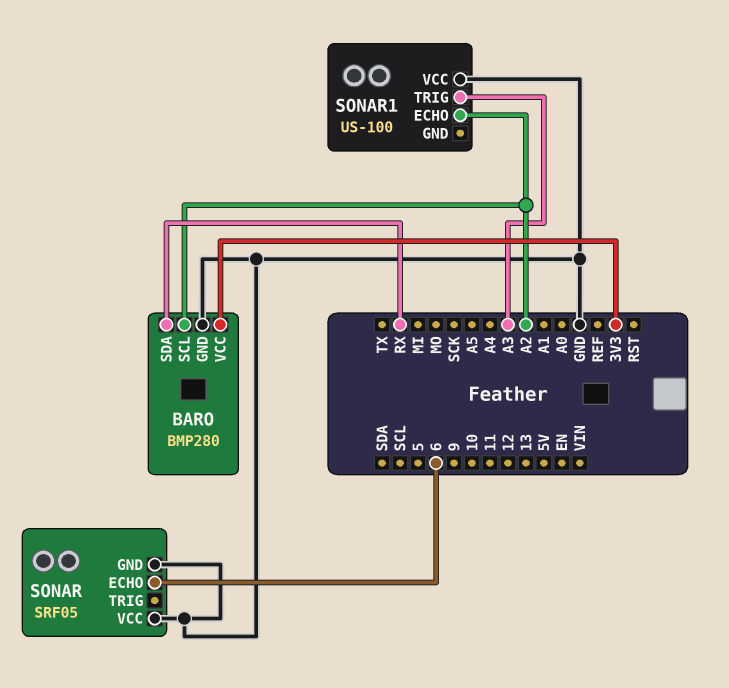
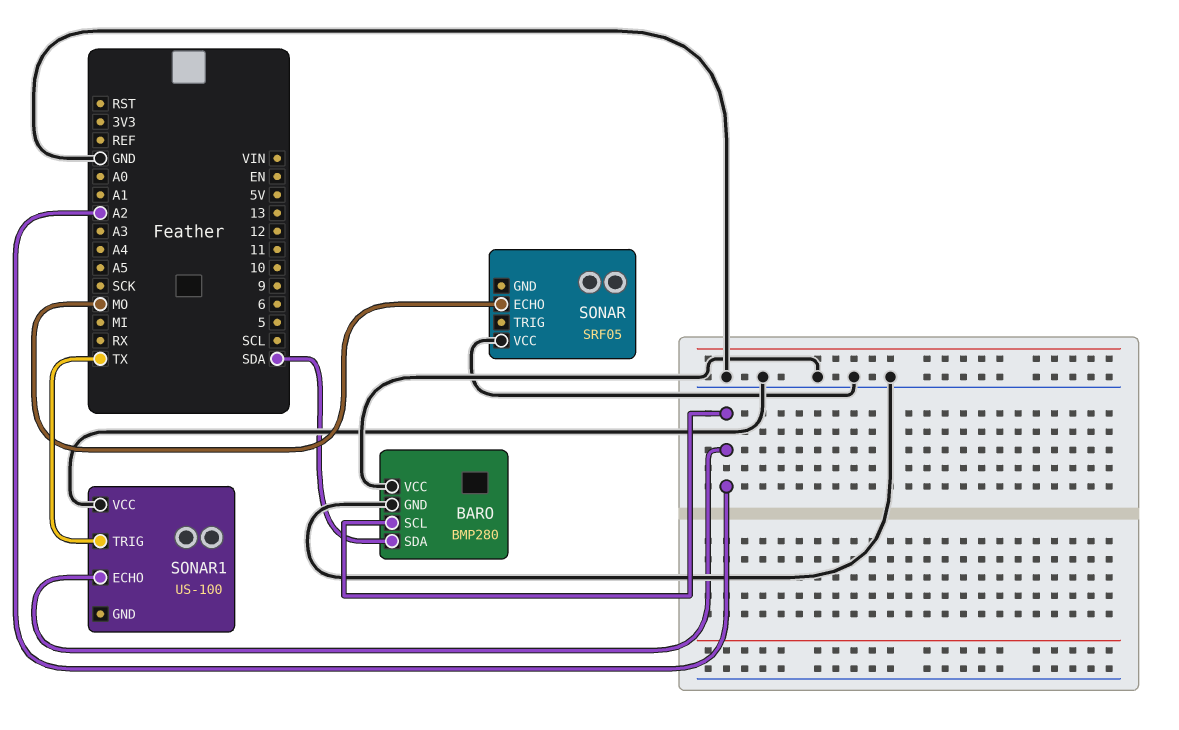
BARO pin SDA: RX -> SDA
BARO pin VCC: 3V3 -> GND
SONAR pin ECHO: 6 -> MO
SONAR pin GND: GND -> none
SONAR1 pin TRIG: A3 -> TX

